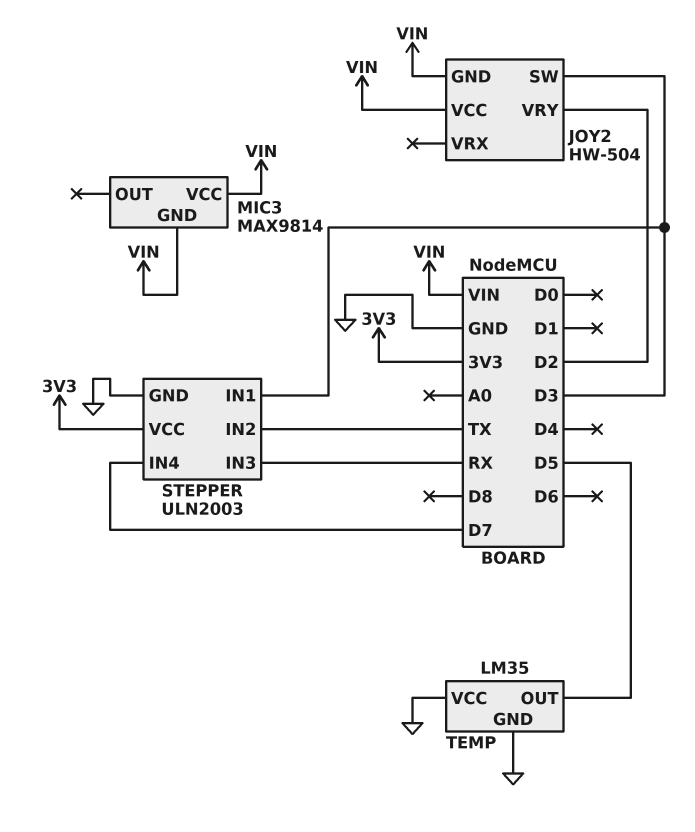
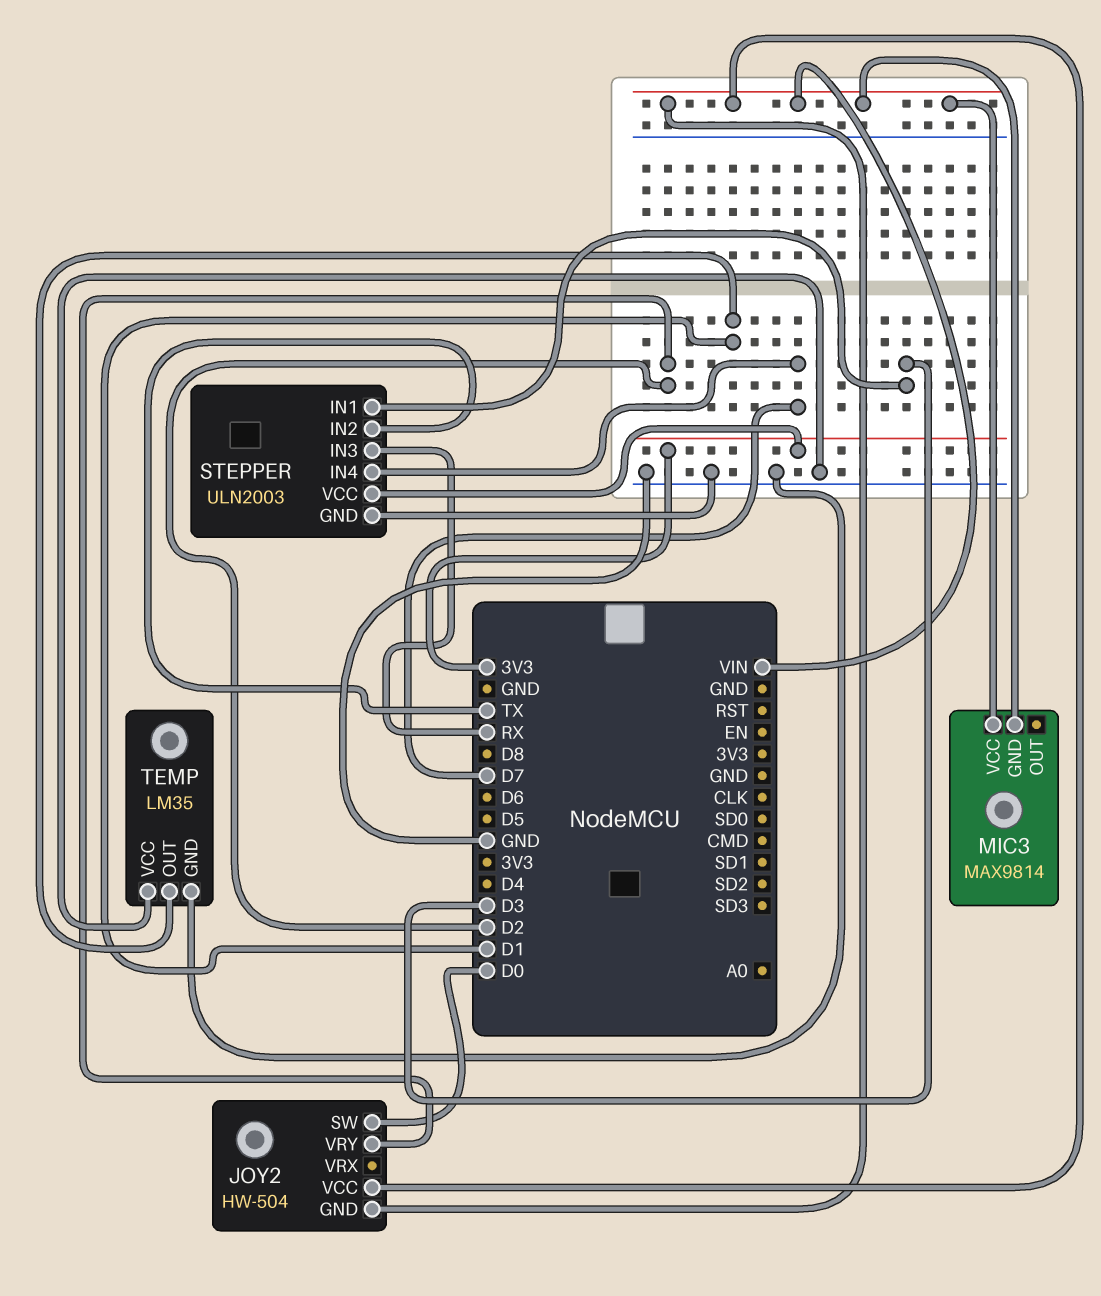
JOY2 pin SW: D3 -> D0
TEMP pin OUT: D5 -> D1

